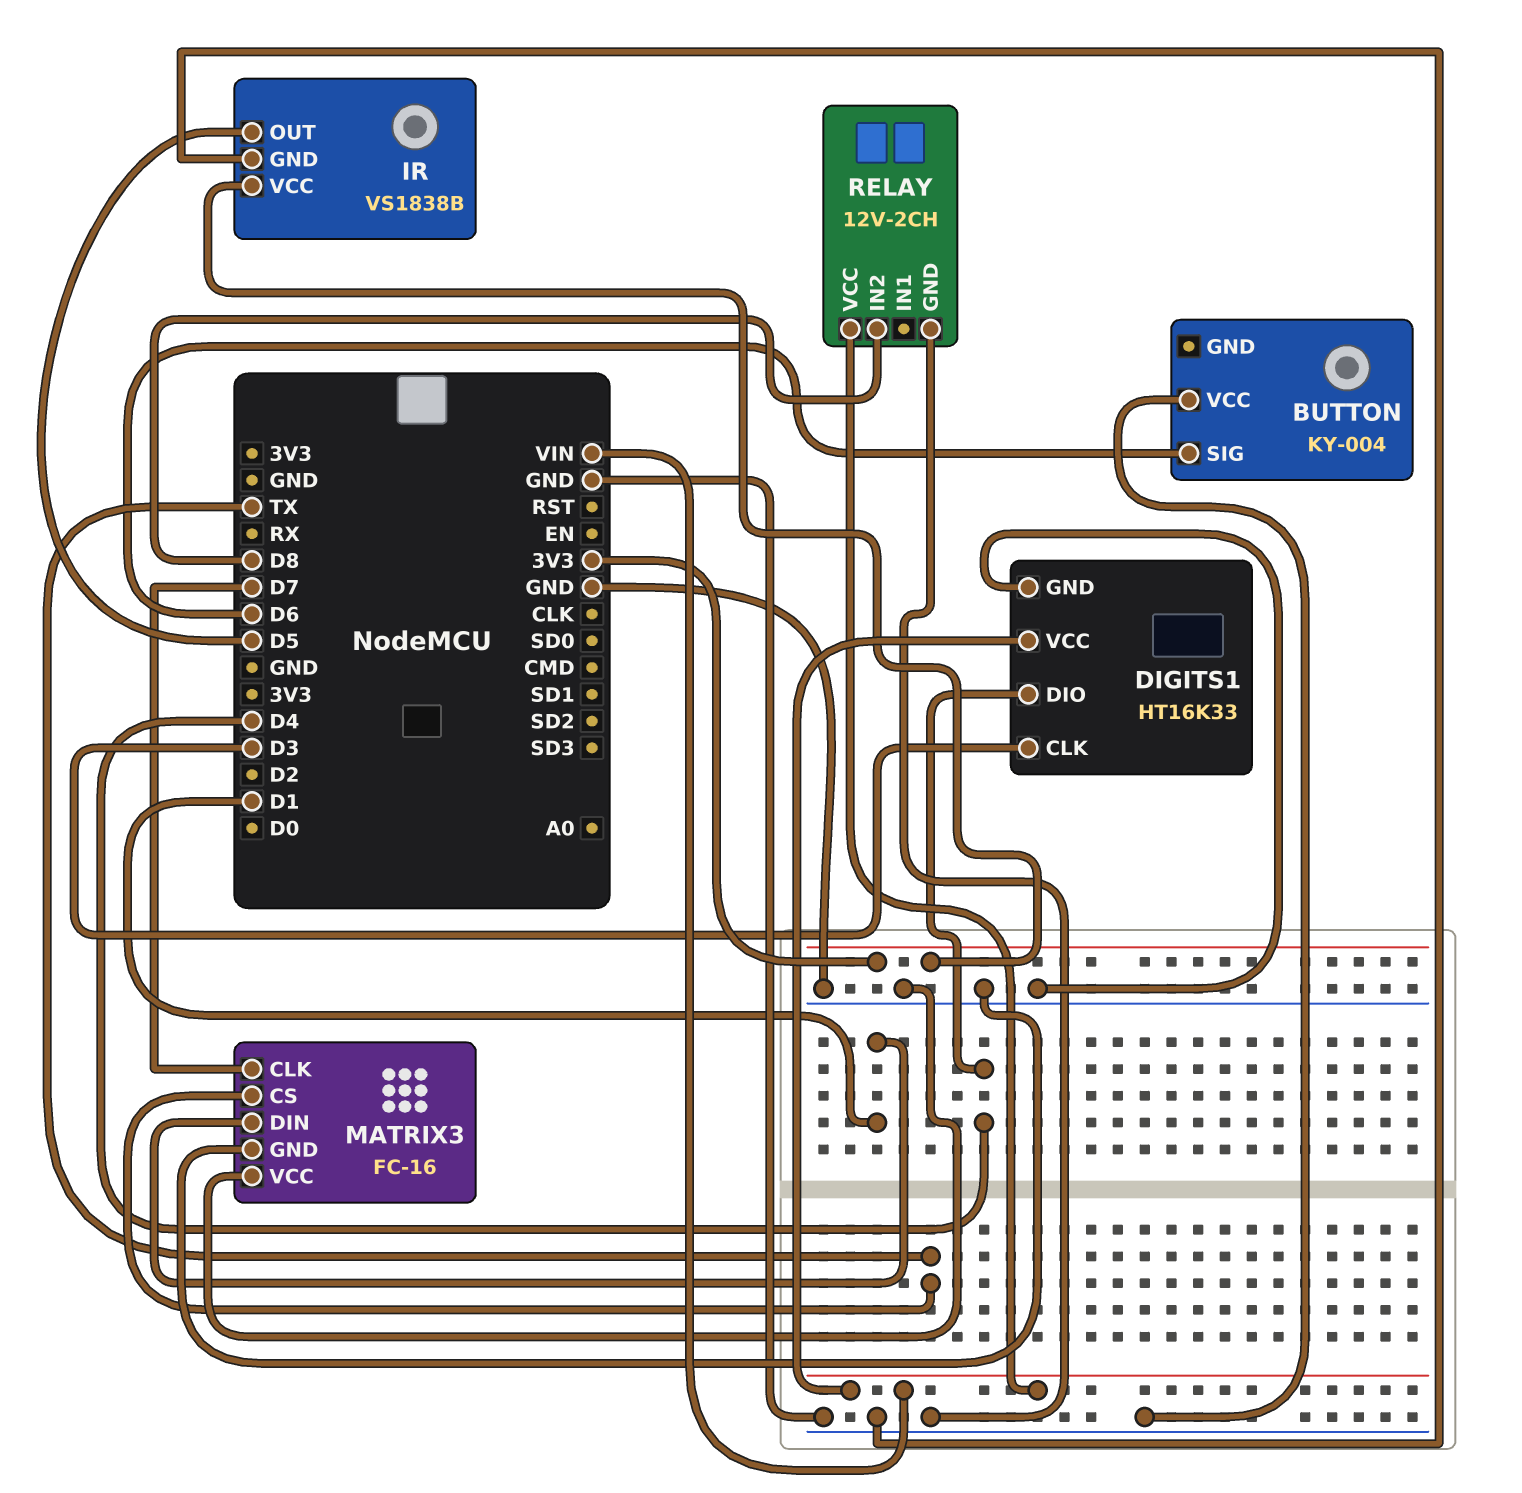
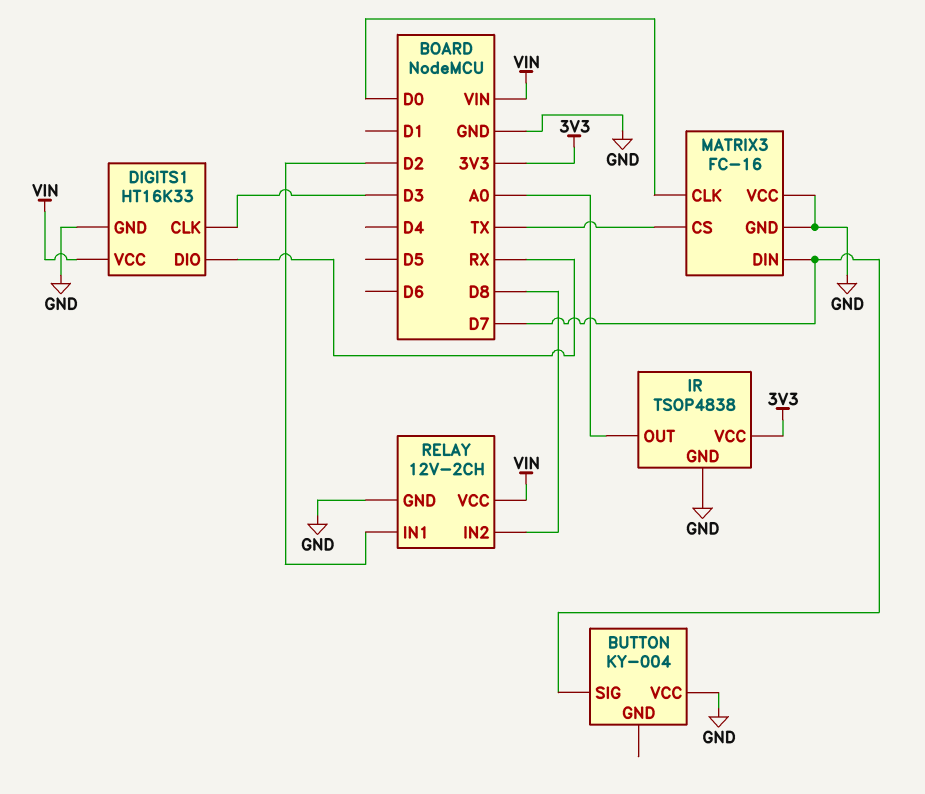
BUTTON pin SIG: D6 -> D7
DIGITS1 pin DIO: D4 -> RX
IR: VS1838B -> TSOP4838
IR pin OUT: D5 -> A0
MATRIX3 pin CLK: D7 -> D0
MATRIX3 pin DIN: D1 -> D7
RELAY pin IN1: none -> D2

